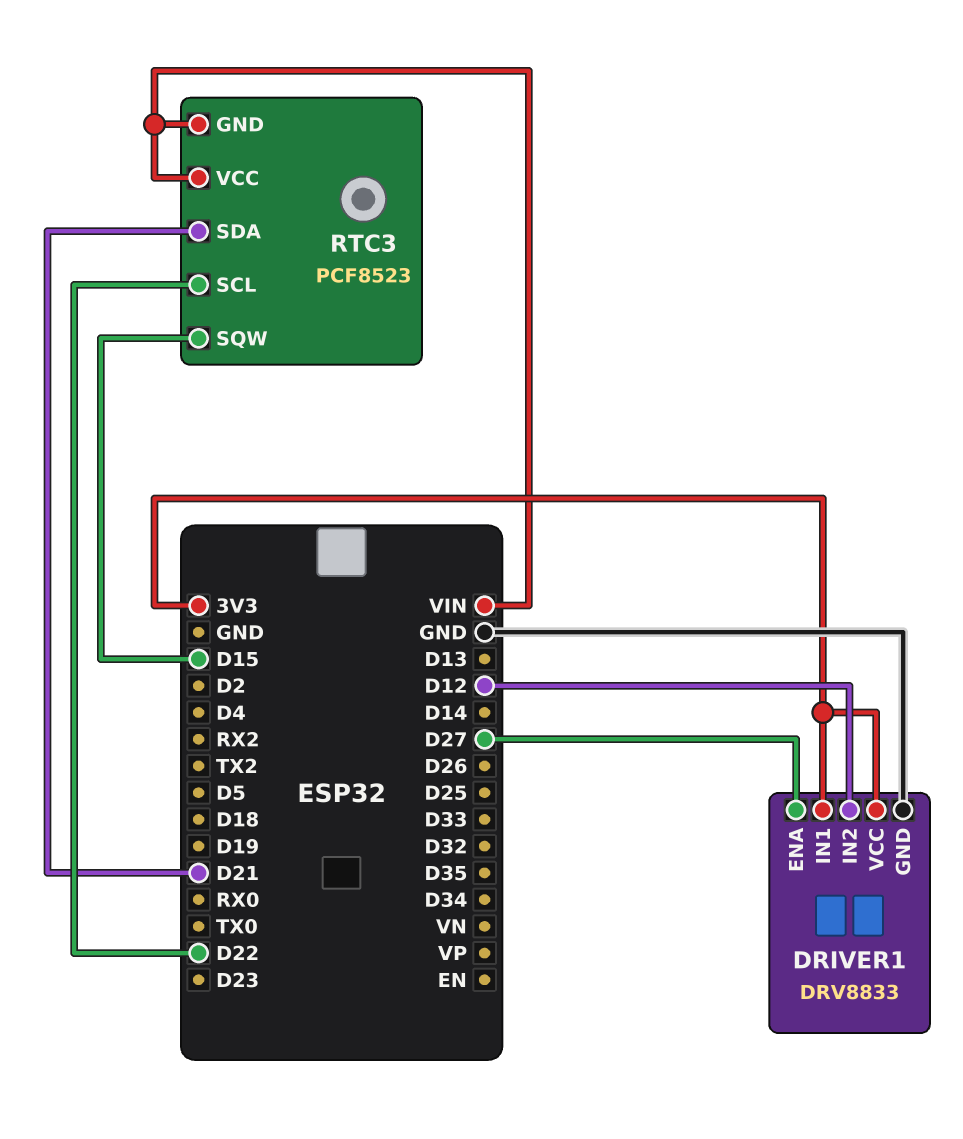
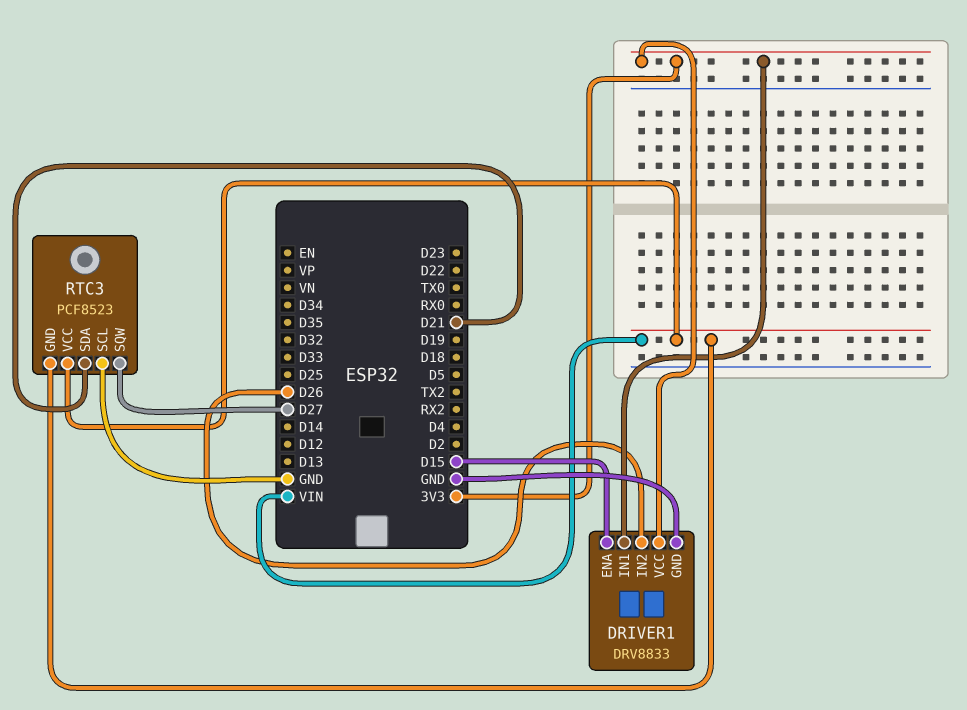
DRIVER1 pin ENA: D27 -> D15
DRIVER1 pin IN2: D12 -> D26
RTC3 pin SCL: D22 -> GND
RTC3 pin SQW: D15 -> D27

